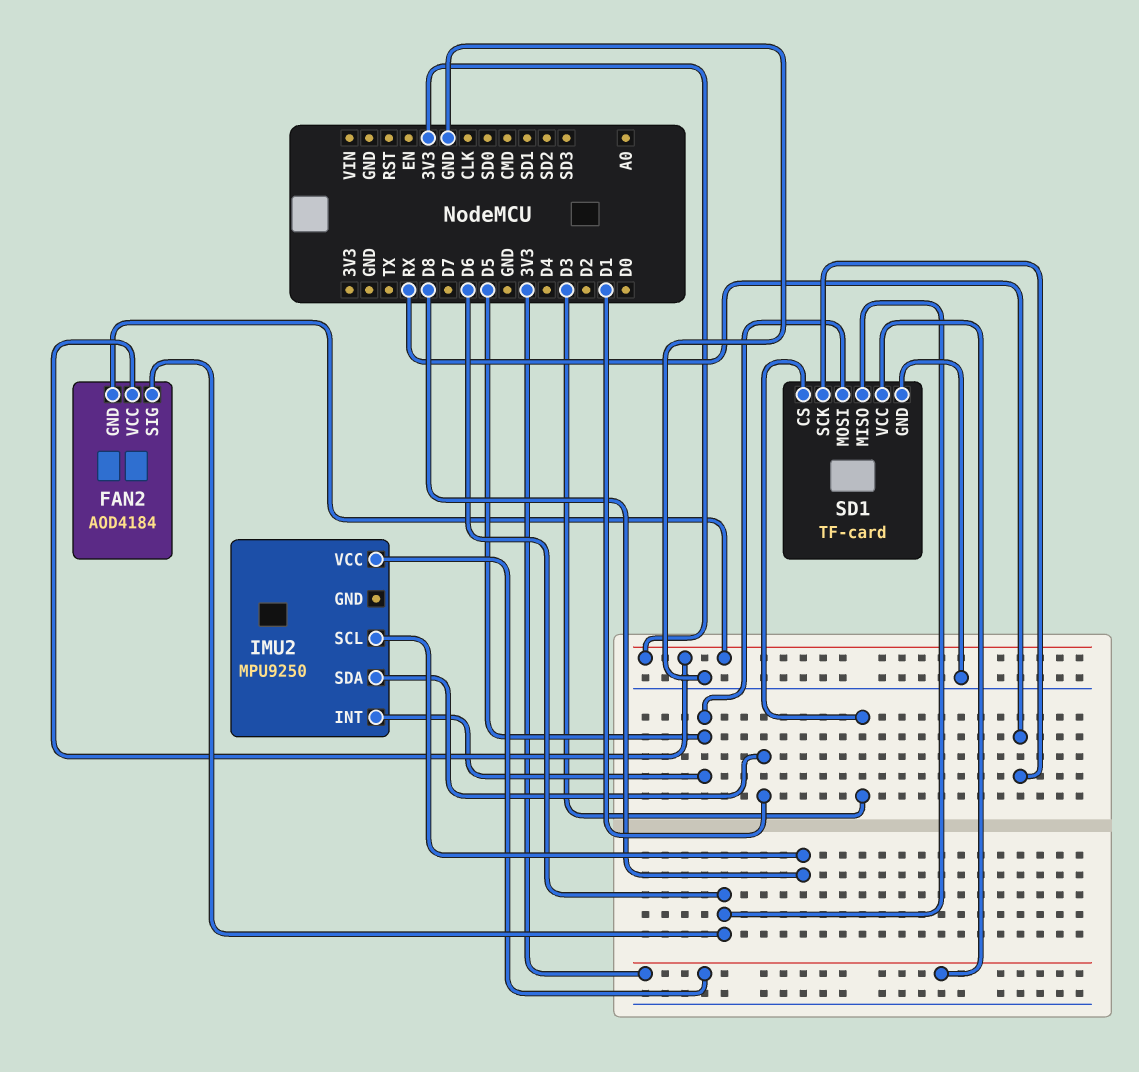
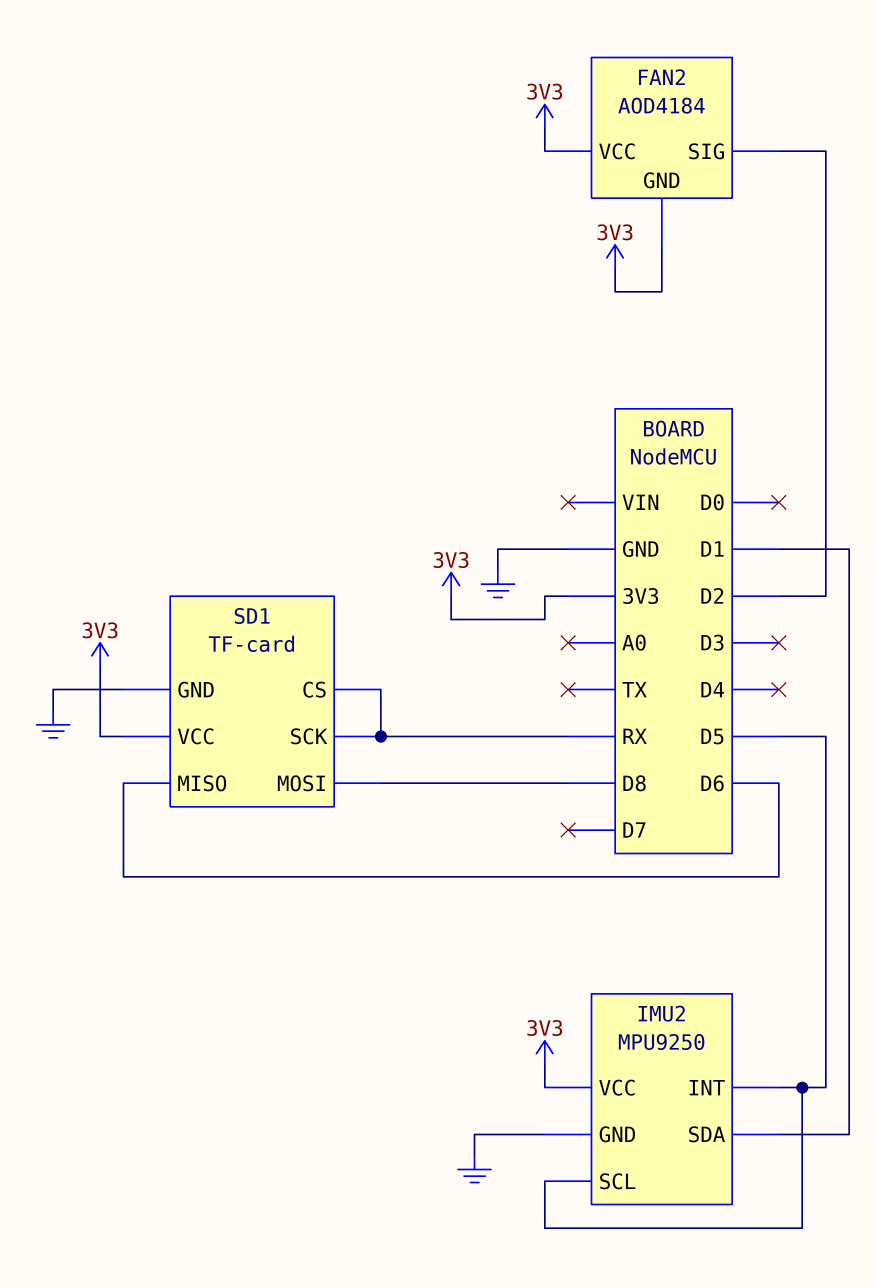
FAN2 pin SIG: D6 -> D2
IMU2 pin GND: none -> GND
IMU2 pin SCL: D8 -> D5
SD1 pin CS: D3 -> RX
SD1 pin MOSI: D5 -> D8

